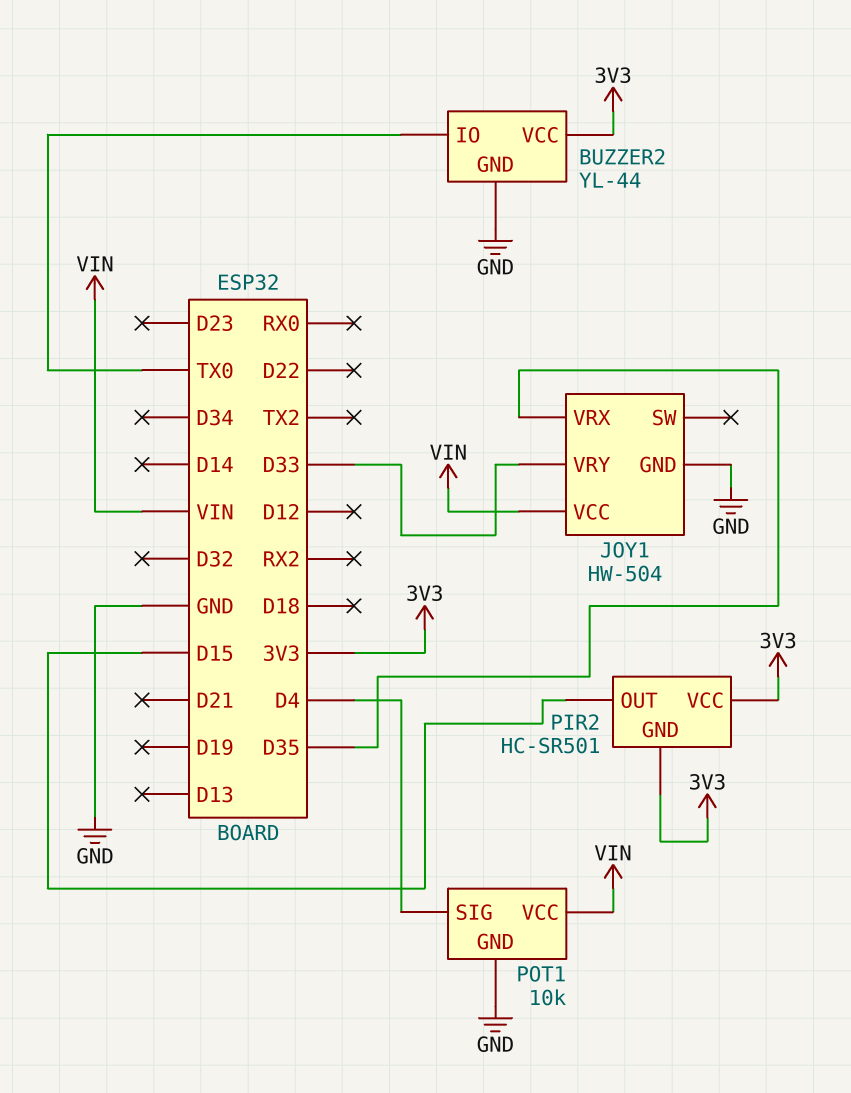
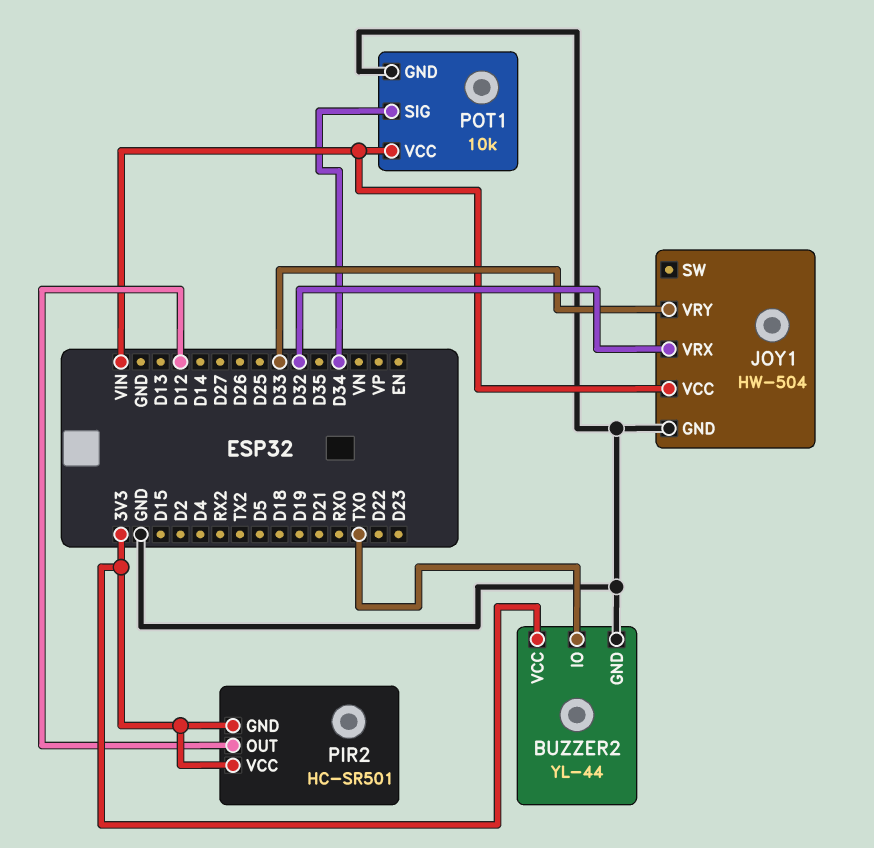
JOY1 pin VRX: D35 -> D32
PIR2 pin OUT: D15 -> D12
POT1 pin SIG: D4 -> D34

